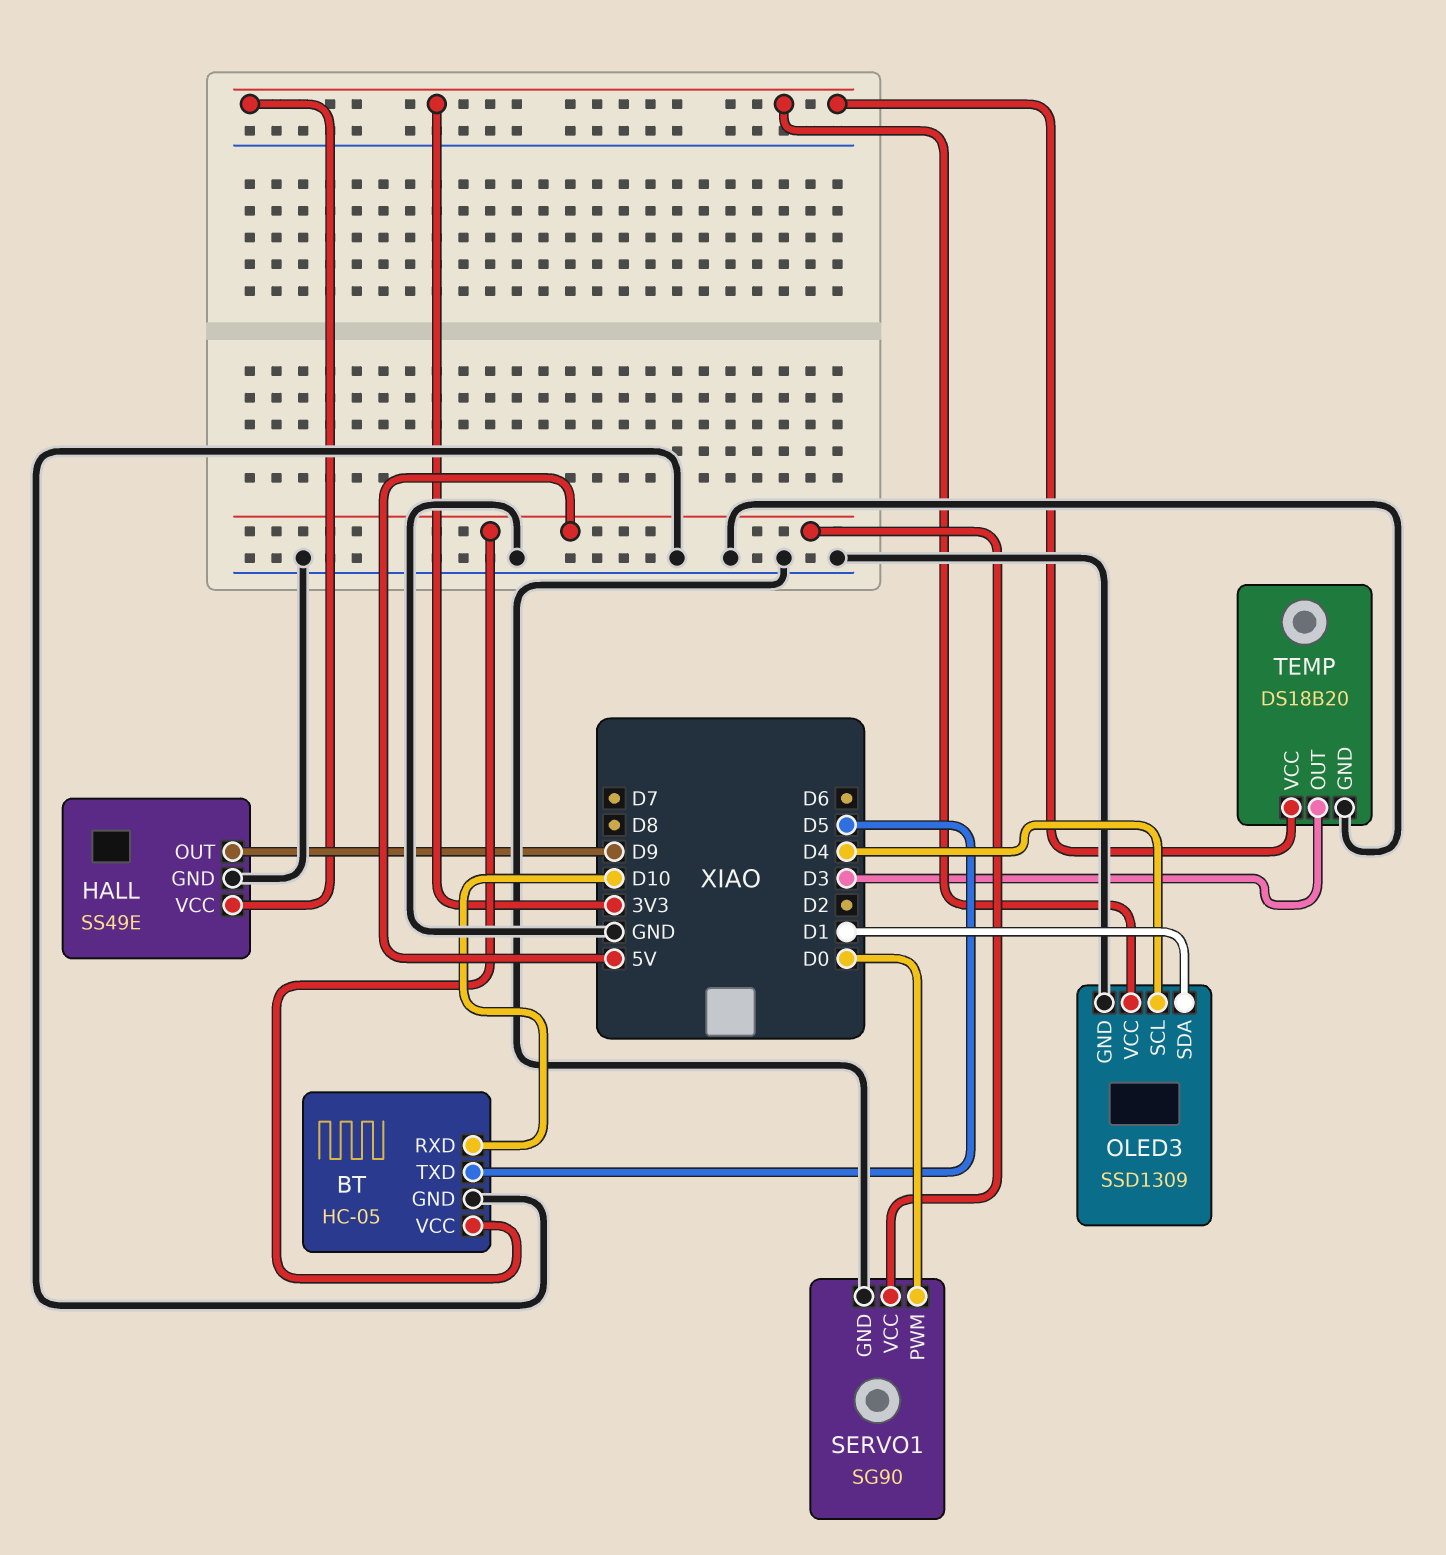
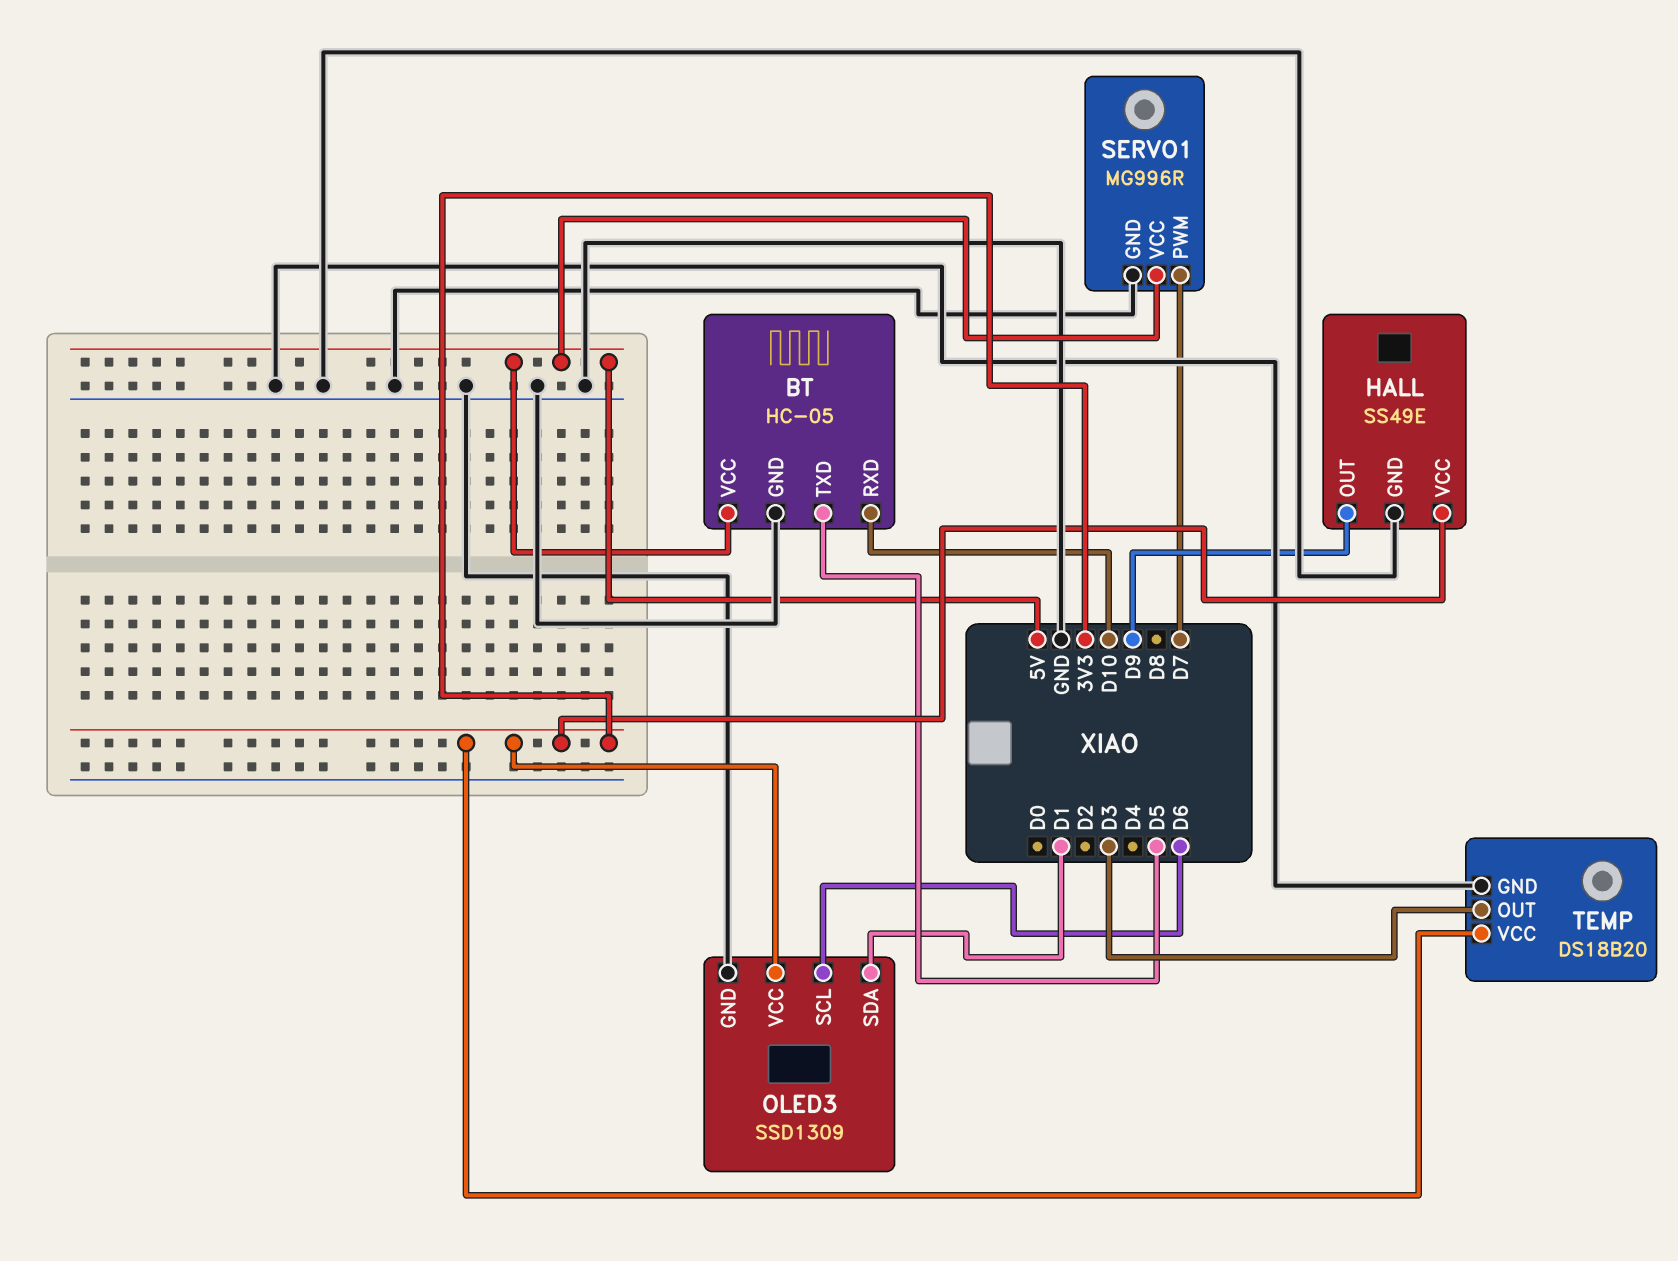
OLED3 pin SCL: D4 -> D6
SERVO1: SG90 -> MG996R
SERVO1 pin PWM: D0 -> D7

